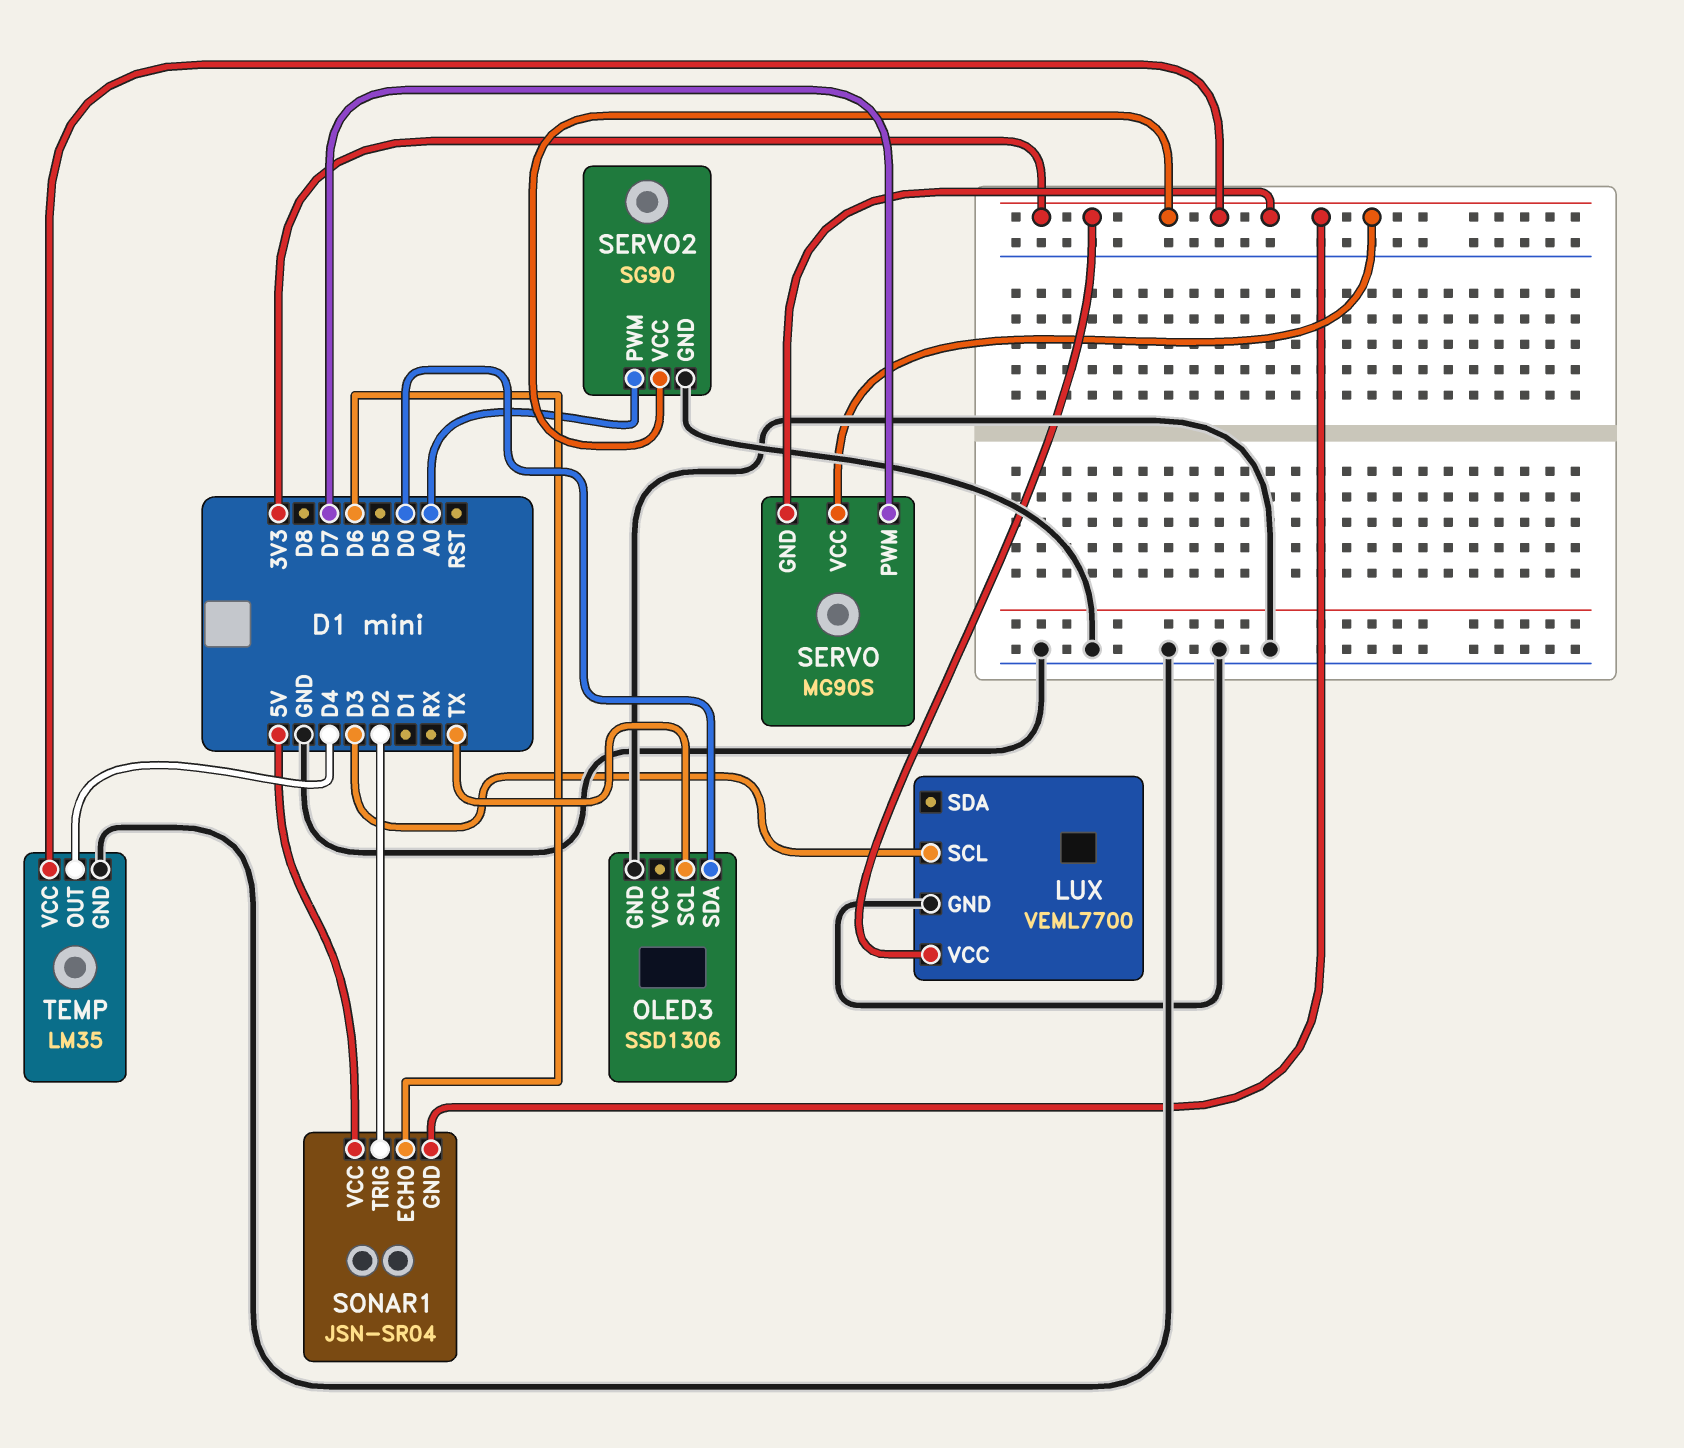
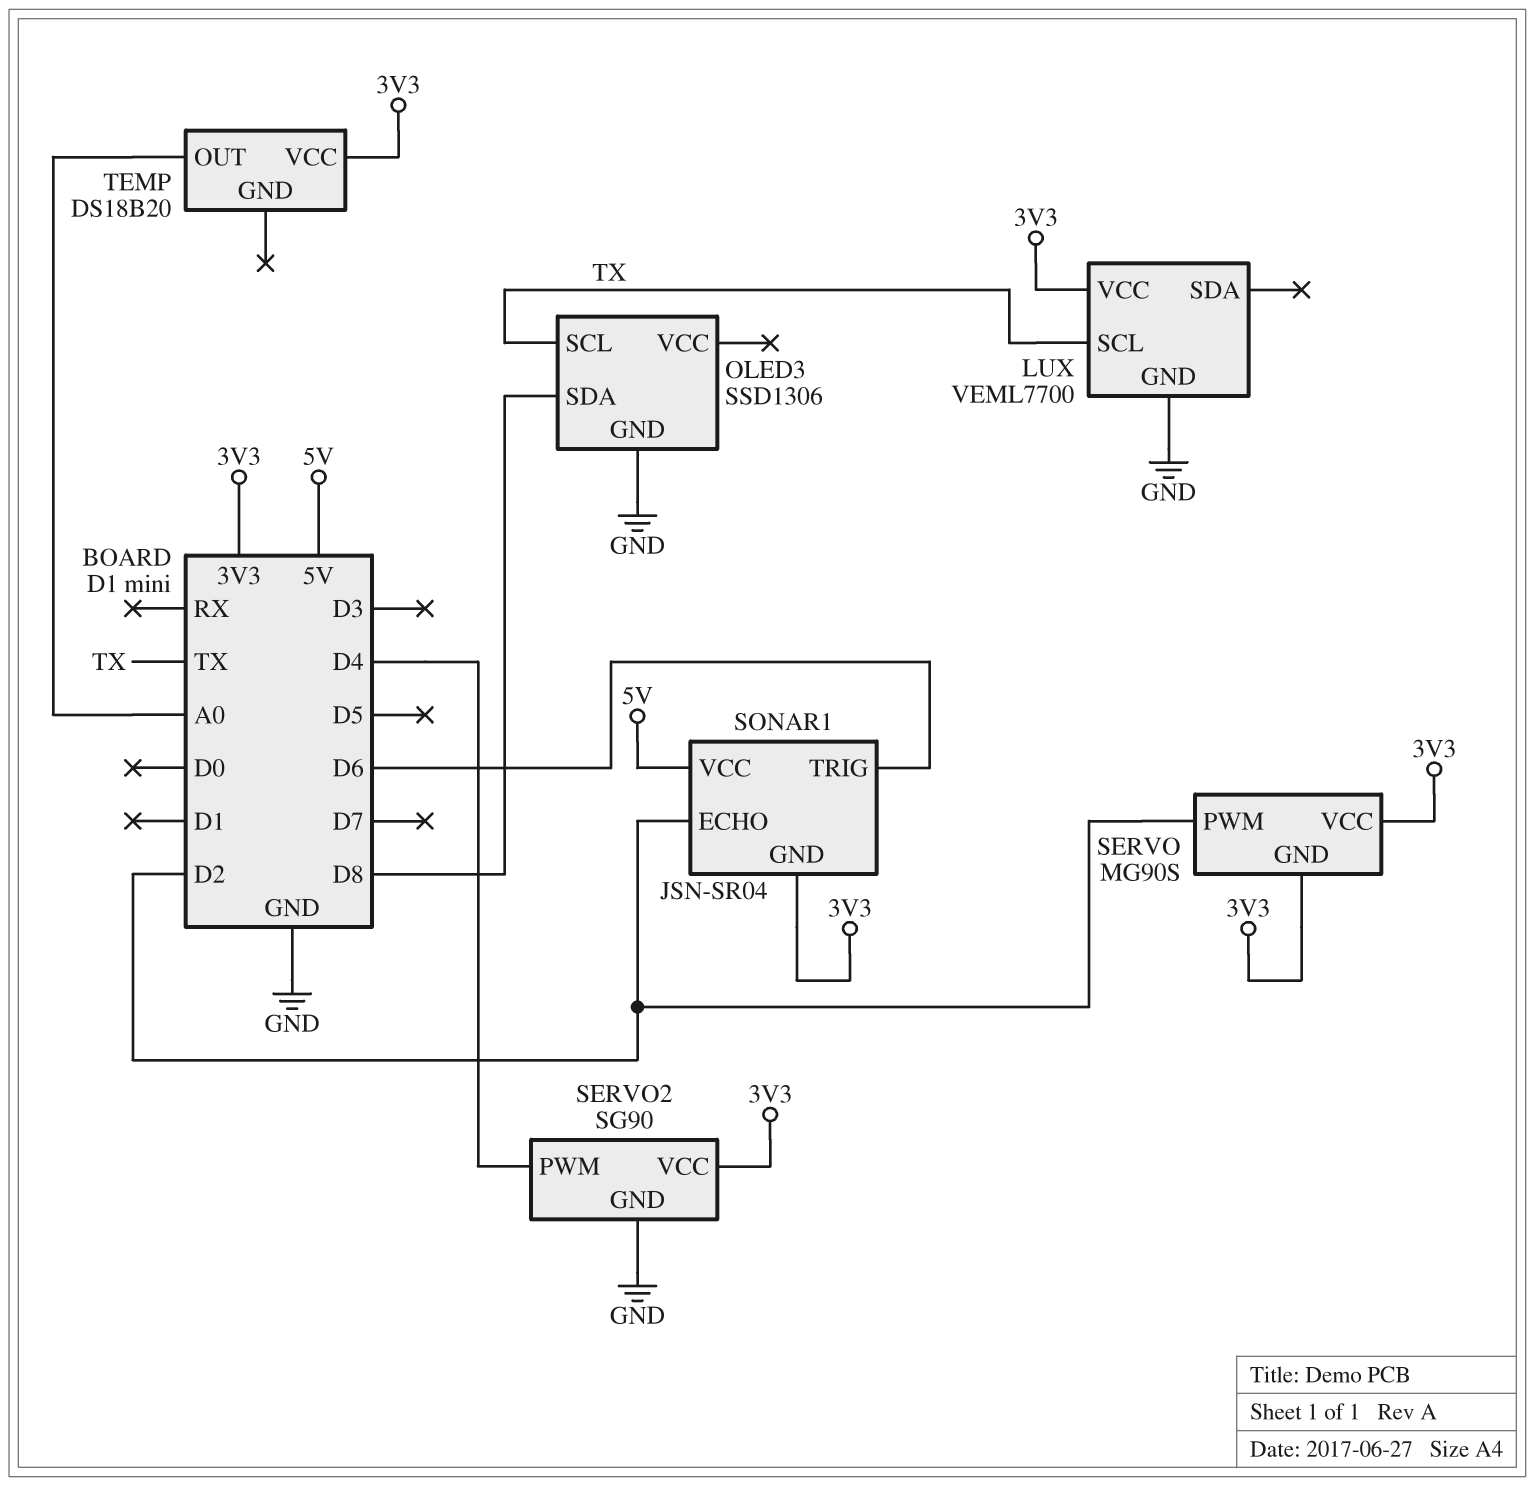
LUX pin SCL: D3 -> TX
OLED3 pin SDA: D0 -> D8
SERVO pin PWM: D7 -> D2
SERVO2 pin PWM: A0 -> D4
SONAR1 pin ECHO: D6 -> D2
SONAR1 pin TRIG: D2 -> D6
TEMP: LM35 -> DS18B20
TEMP pin GND: GND -> none
TEMP pin OUT: D4 -> A0

